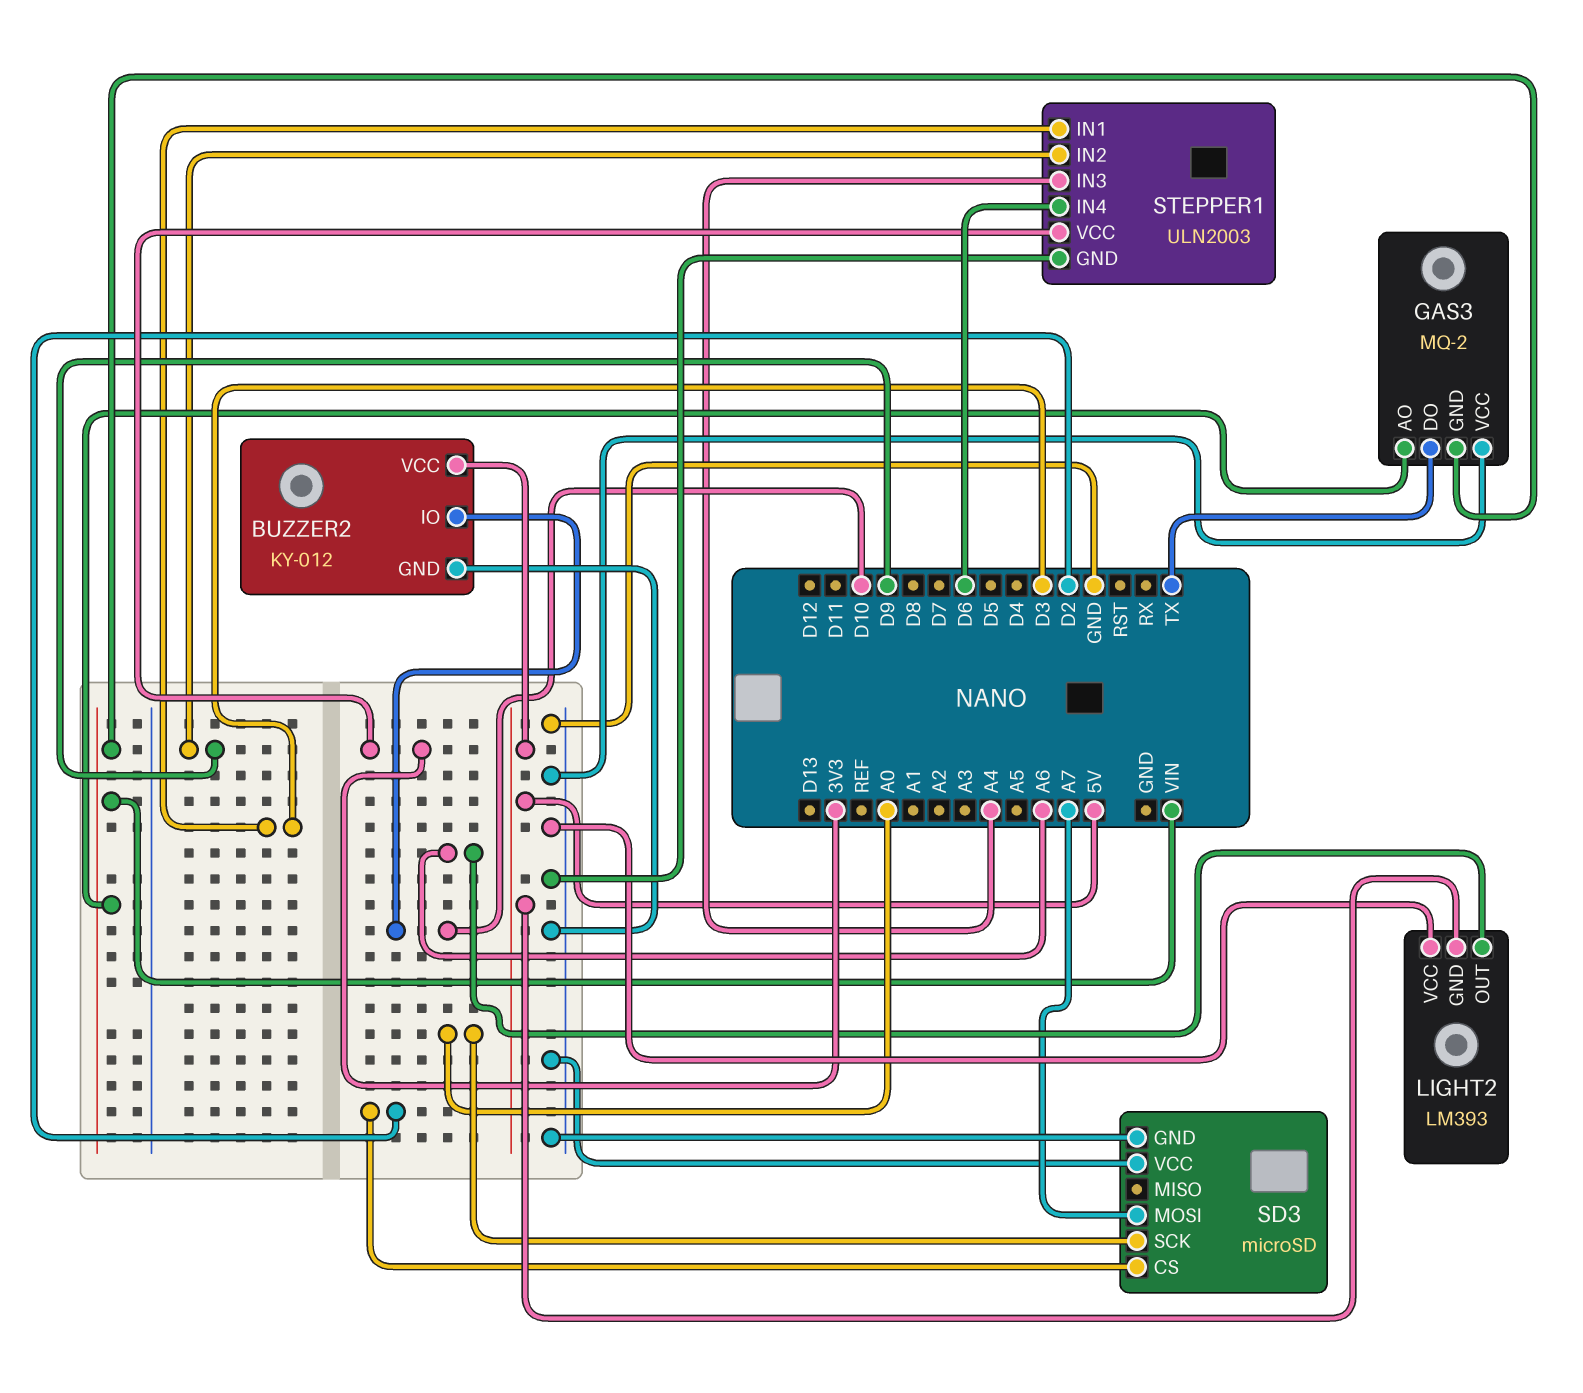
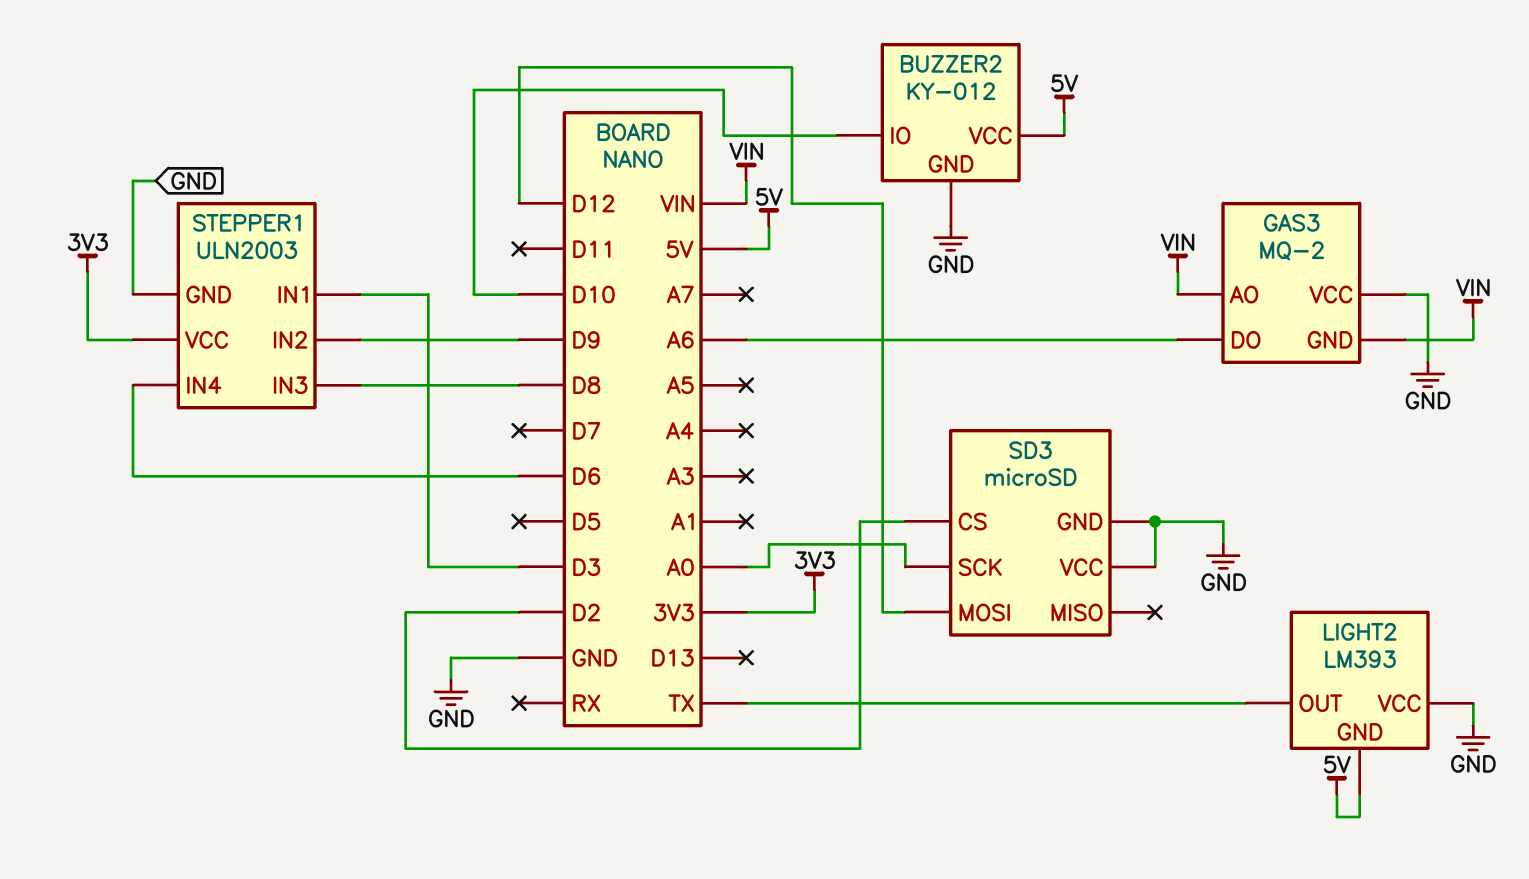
GAS3 pin DO: TX -> A6
LIGHT2 pin OUT: A6 -> TX
SD3 pin MOSI: A7 -> D12
STEPPER1 pin IN3: A4 -> D8

